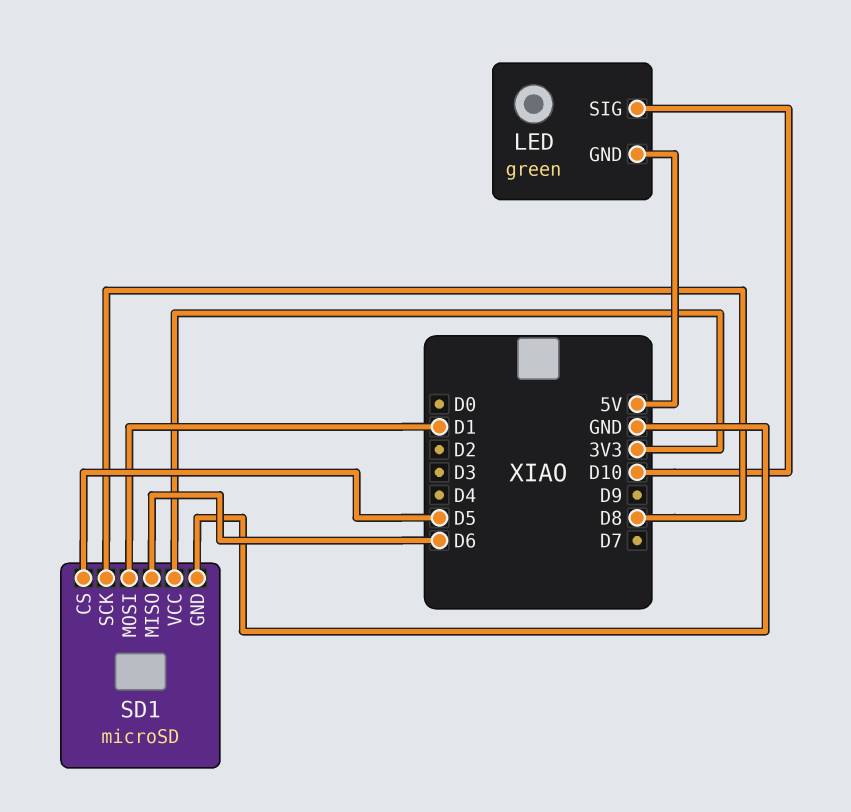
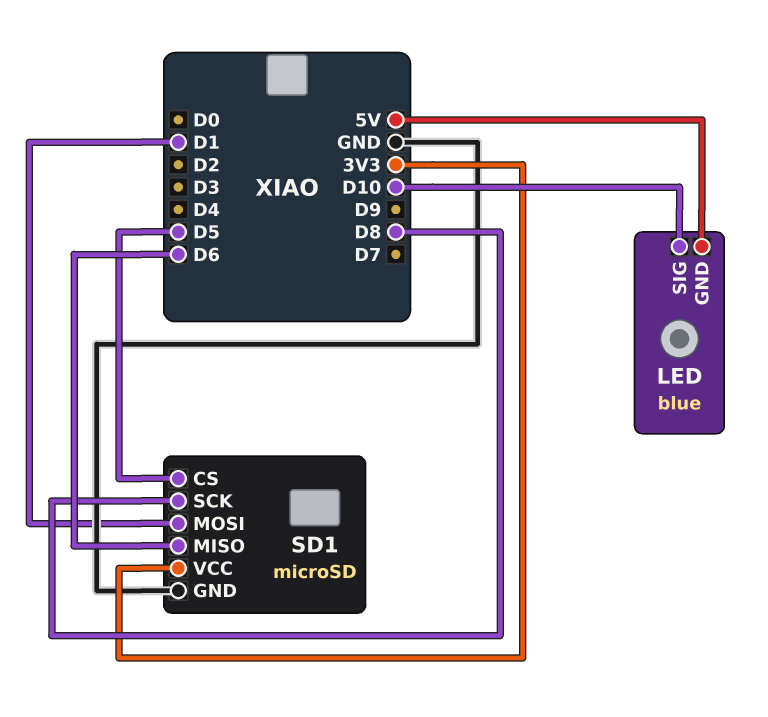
LED: green -> blue

